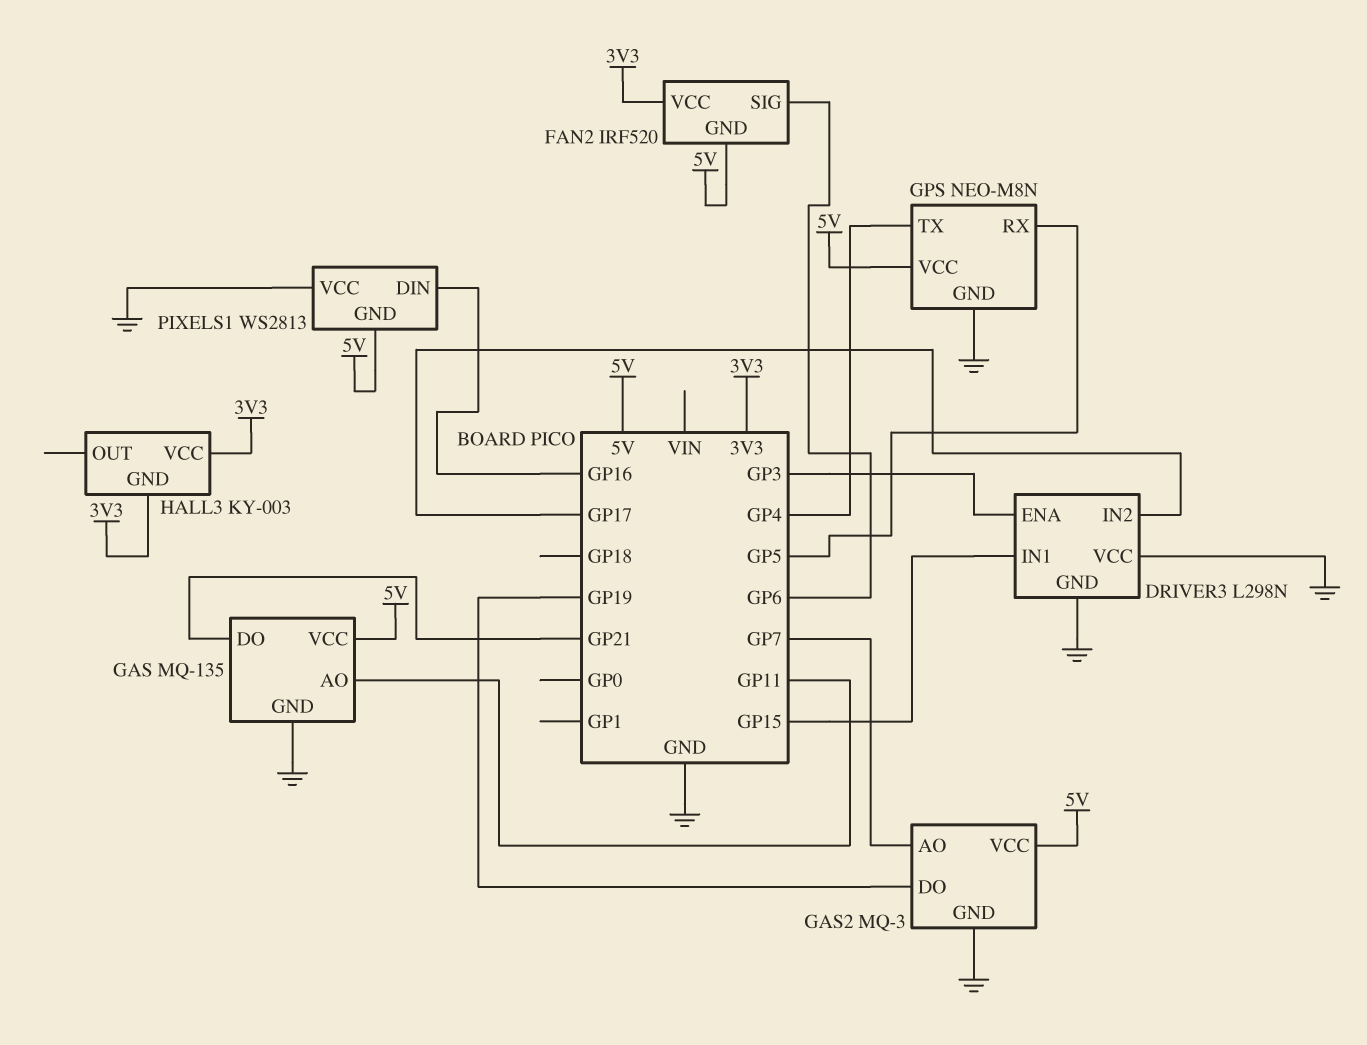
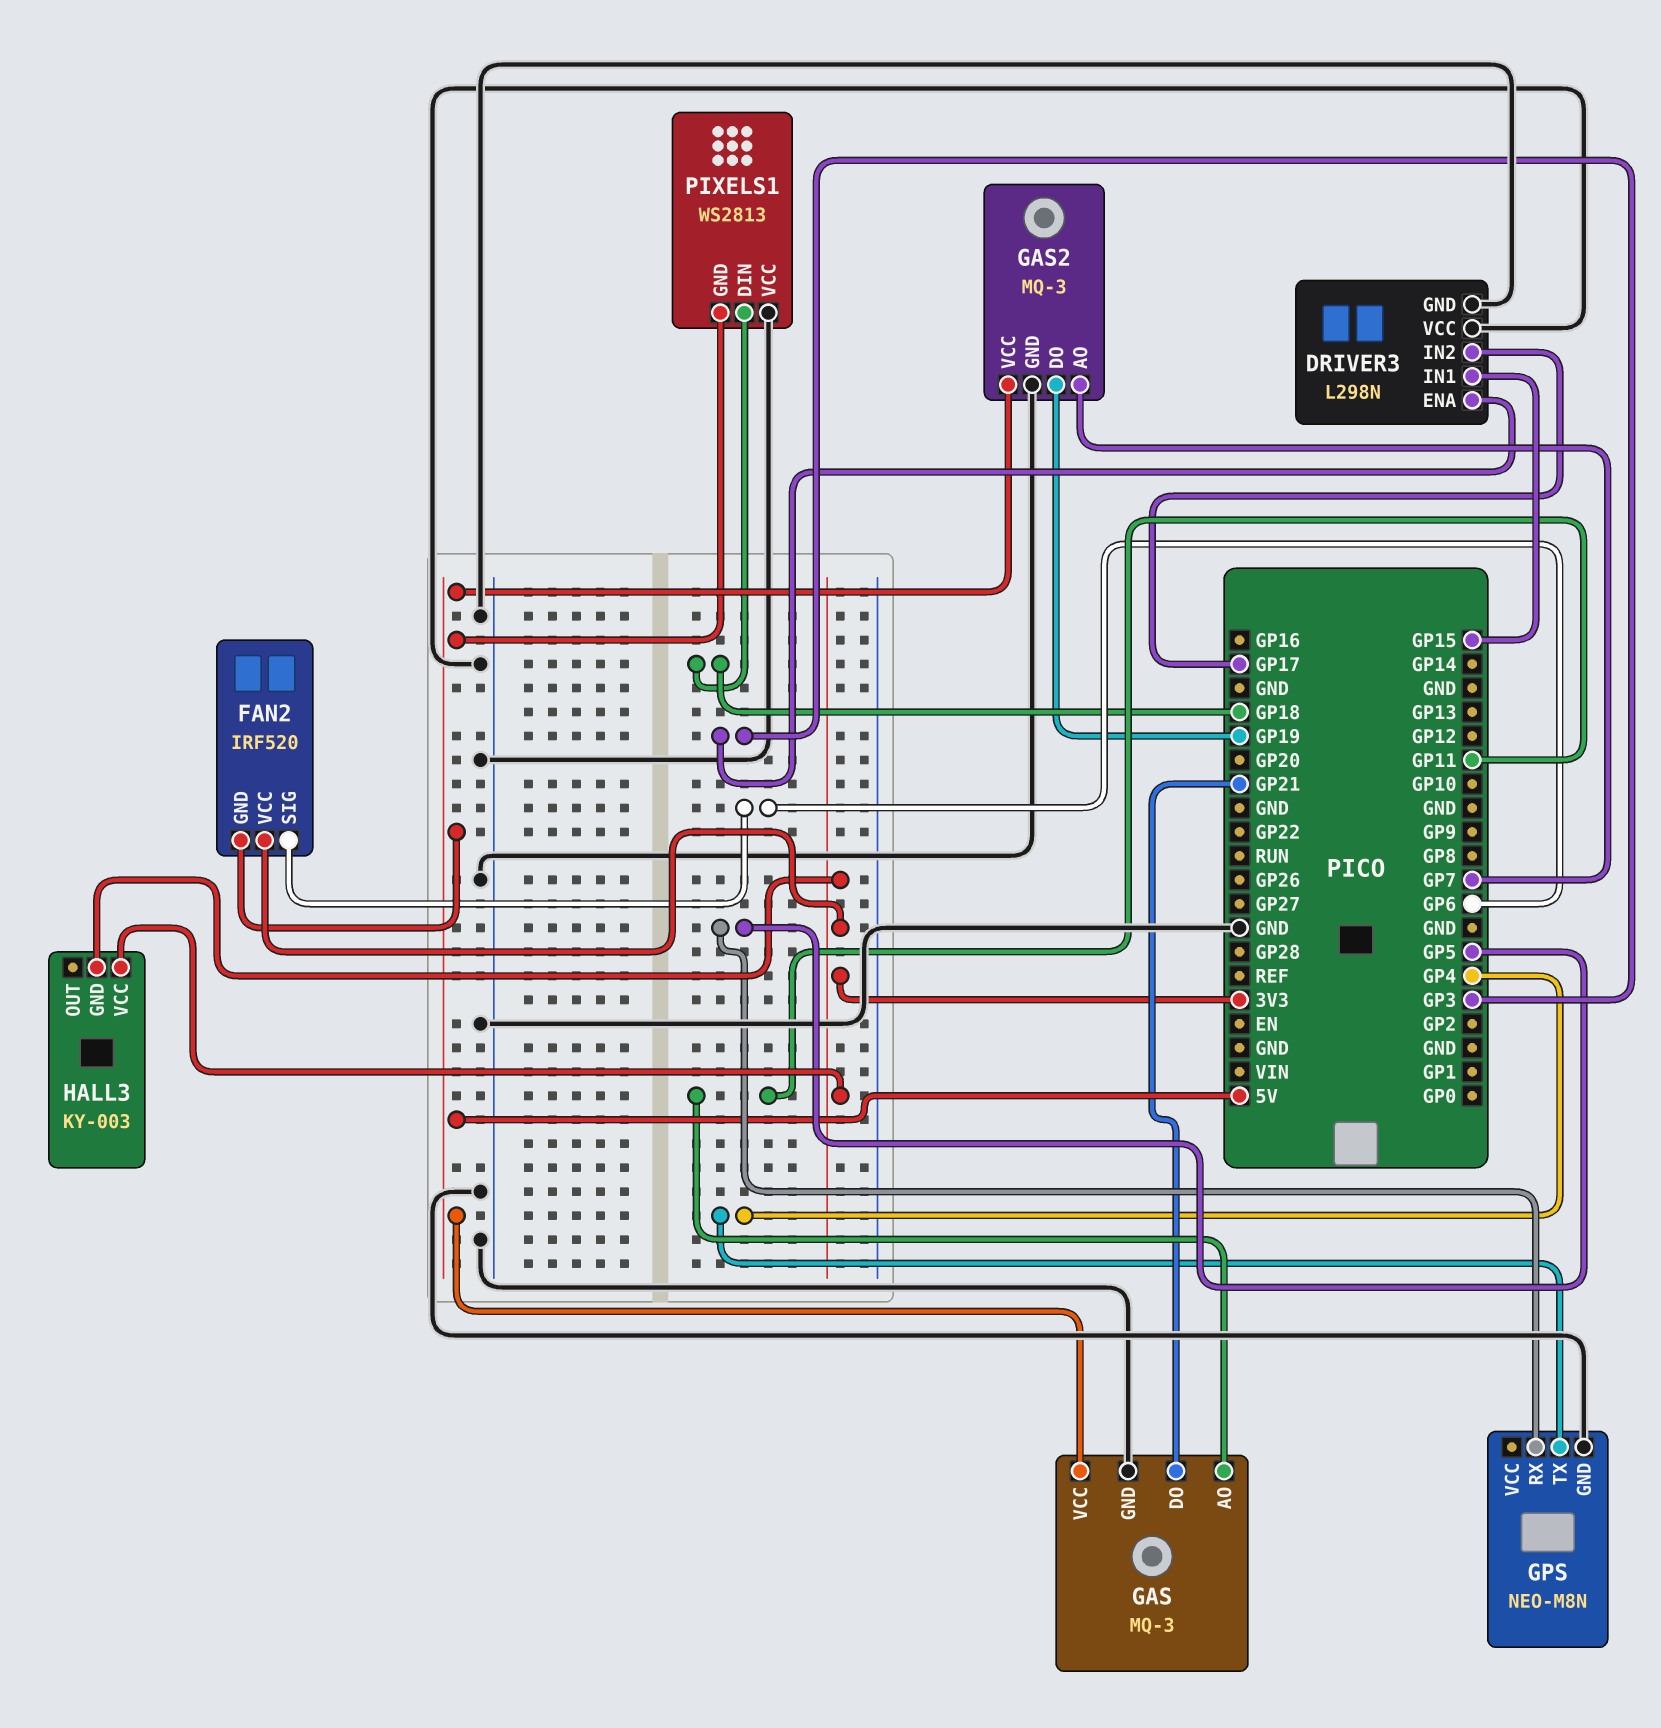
GAS: MQ-135 -> MQ-3
GPS pin VCC: 5V -> none
PIXELS1 pin DIN: GP16 -> GP18

